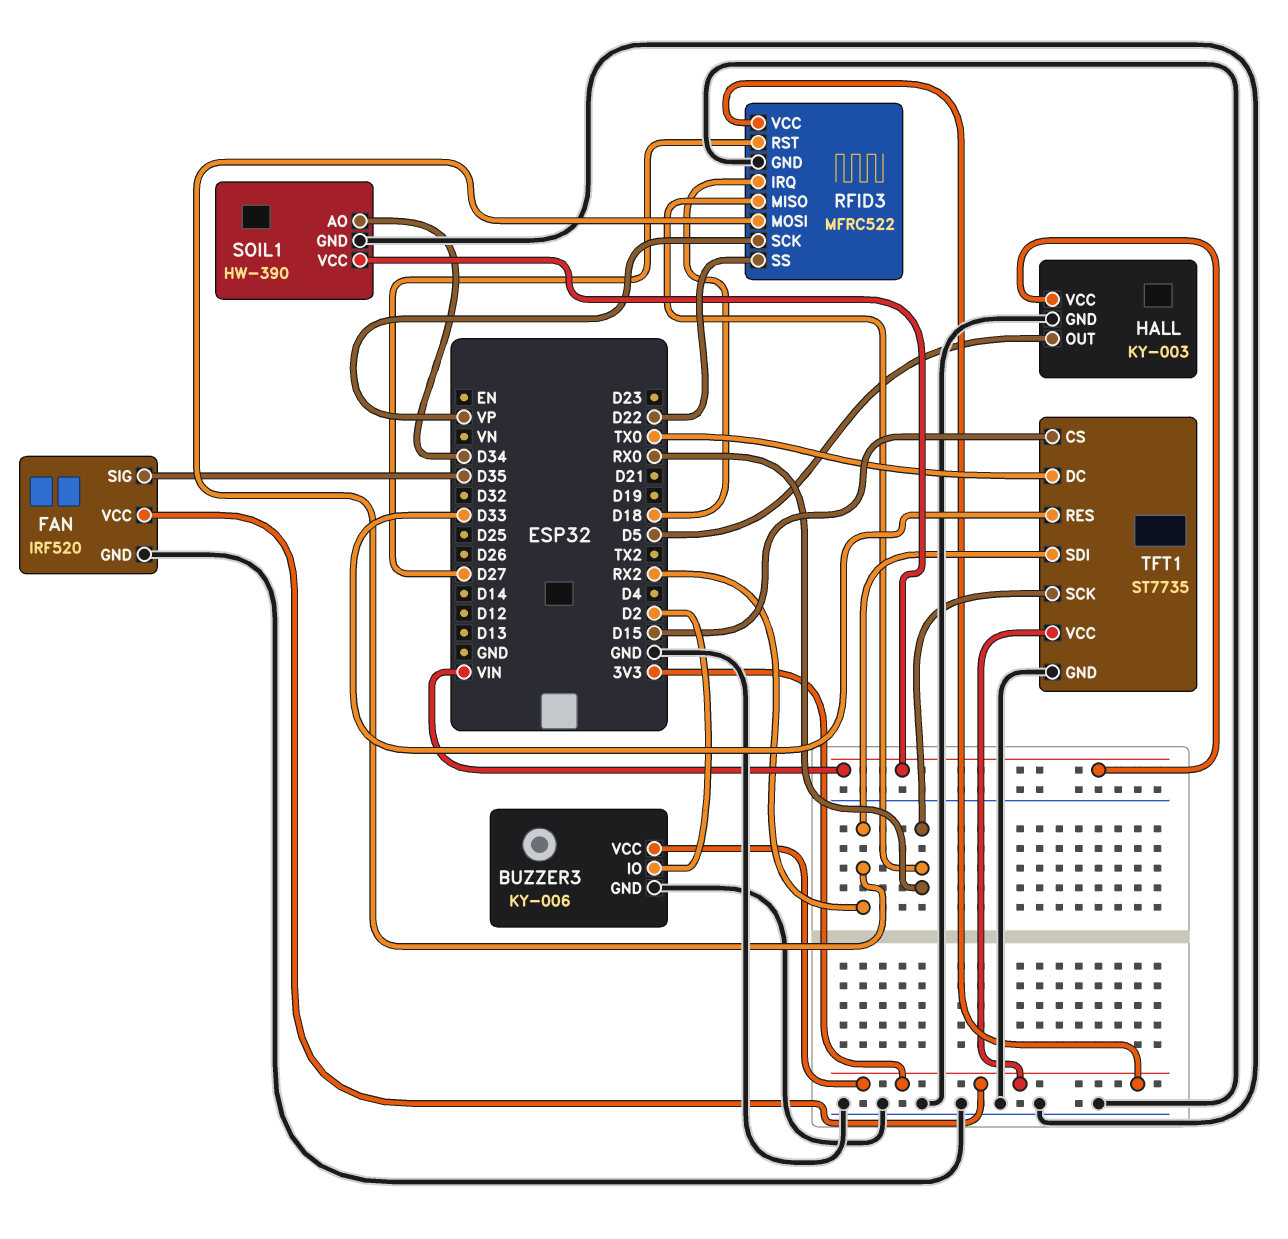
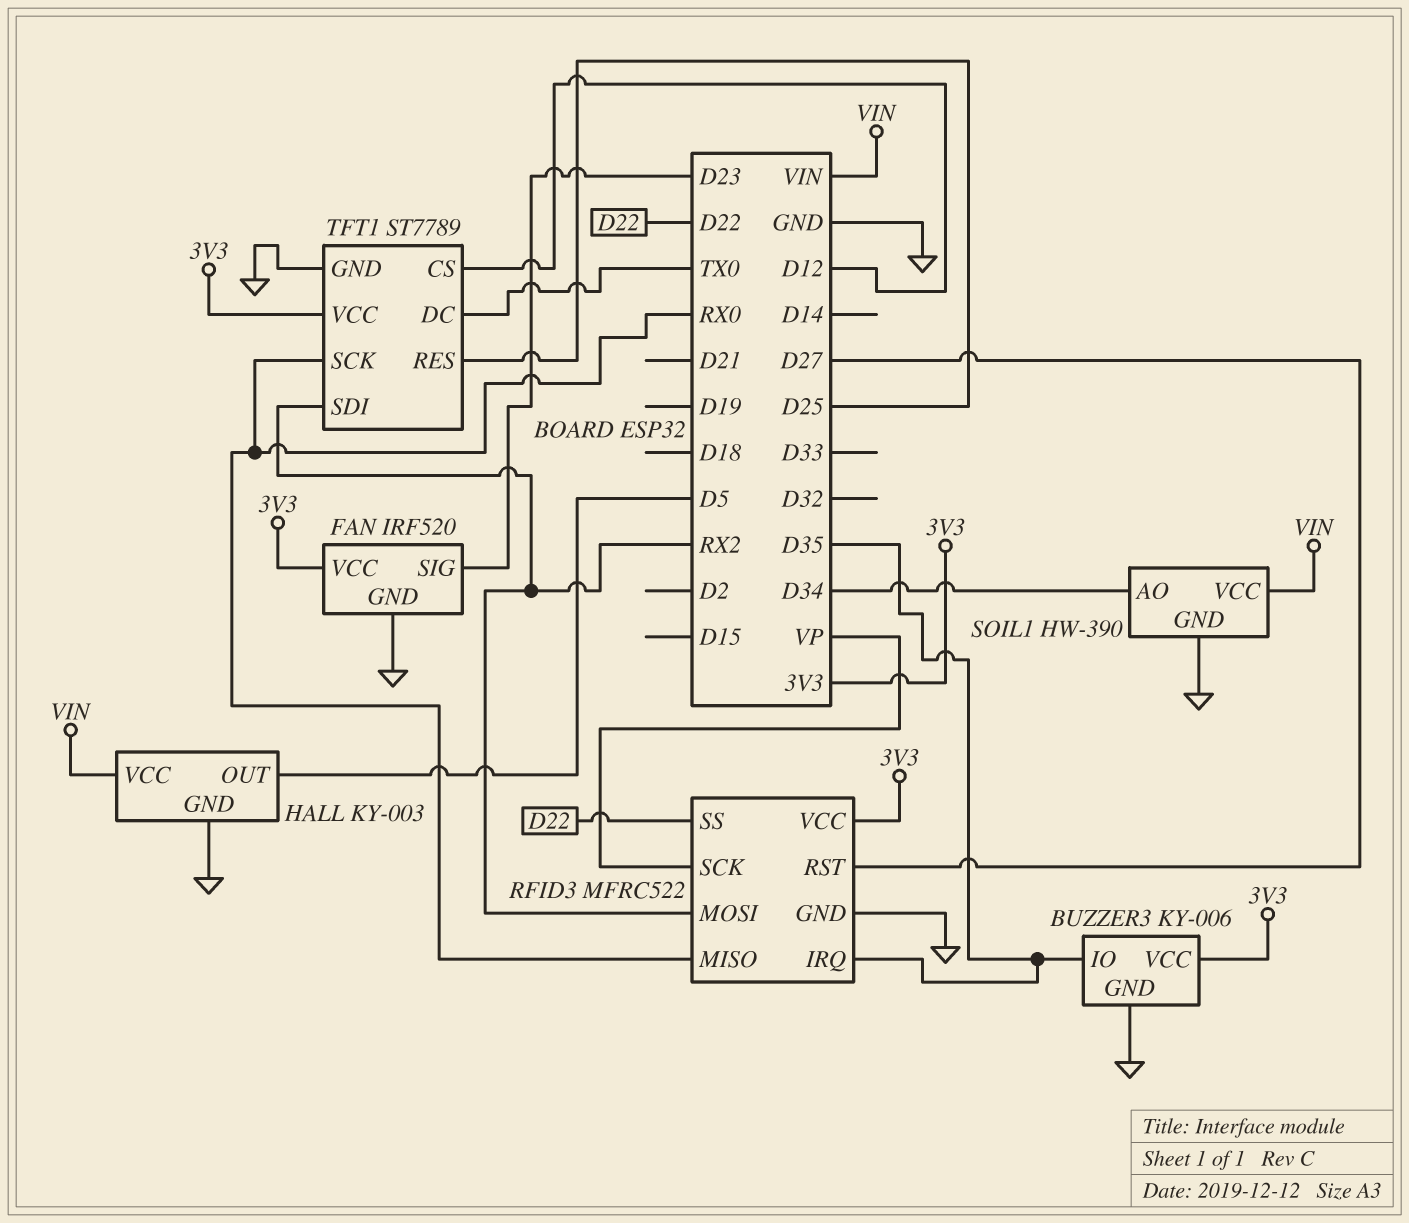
BUZZER3 pin IO: D2 -> D35
FAN pin SIG: D35 -> D23
RFID3 pin IRQ: D18 -> D35
TFT1: ST7735 -> ST7789
TFT1 pin CS: D15 -> D12
TFT1 pin RES: D33 -> D25

